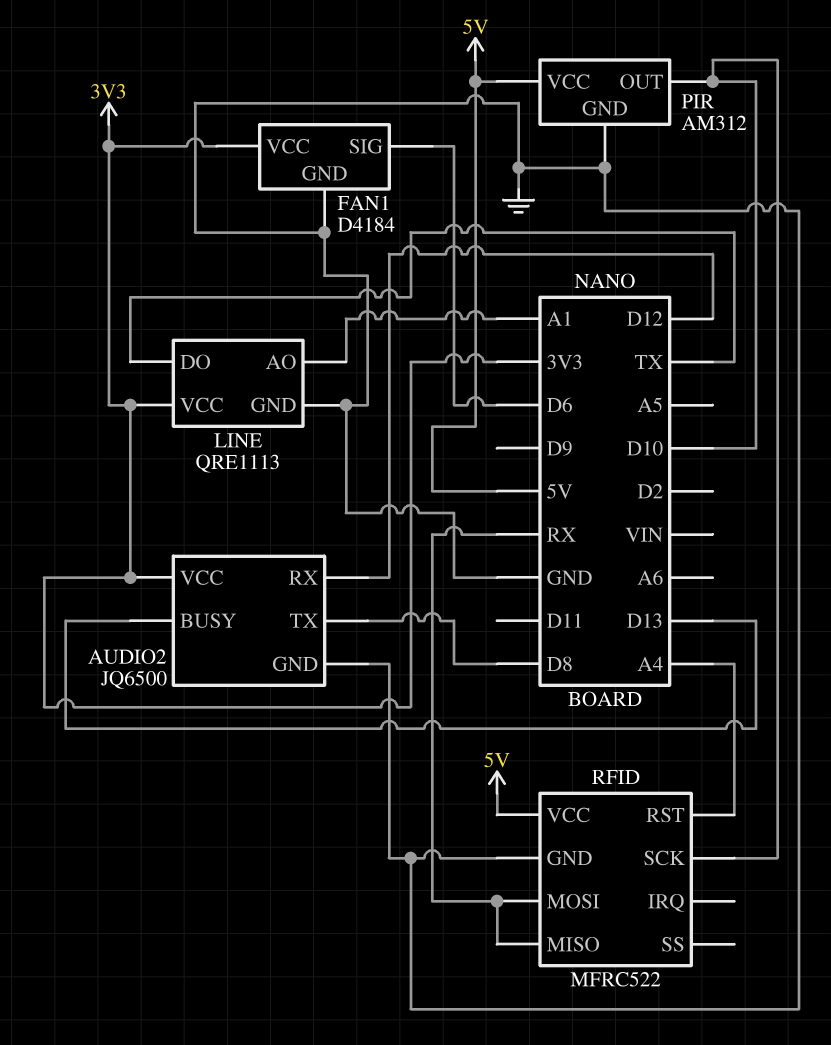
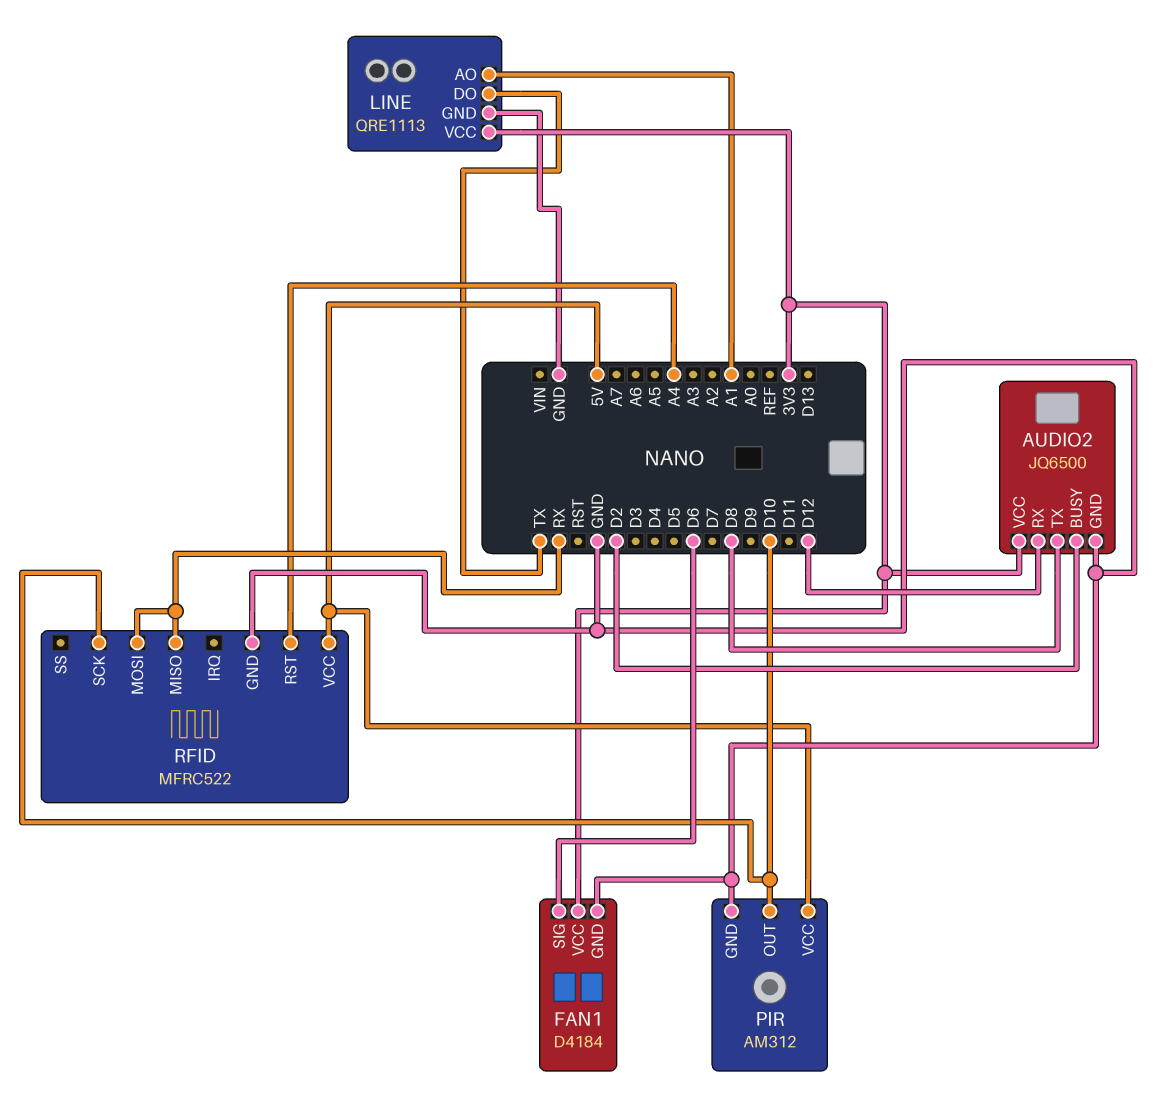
AUDIO2 pin BUSY: D13 -> D2

